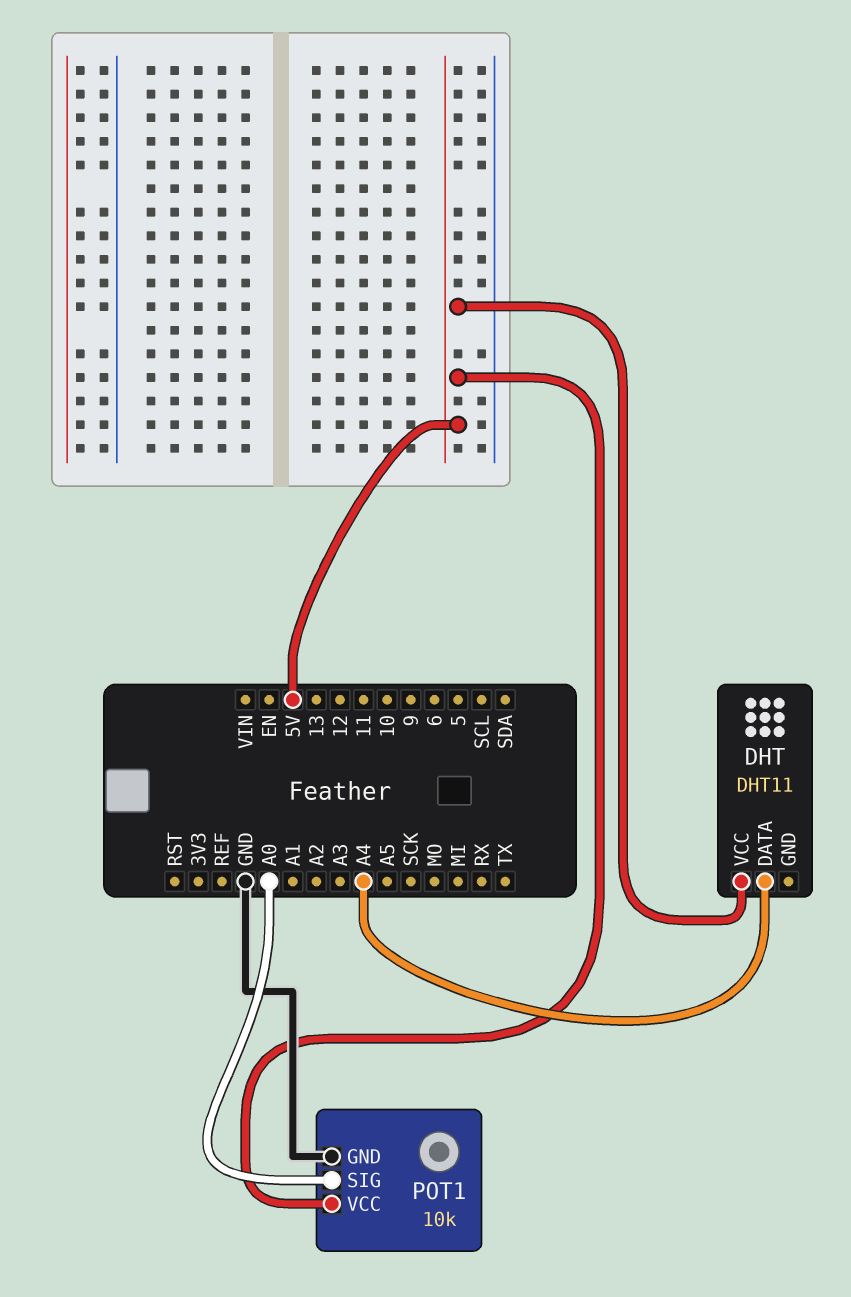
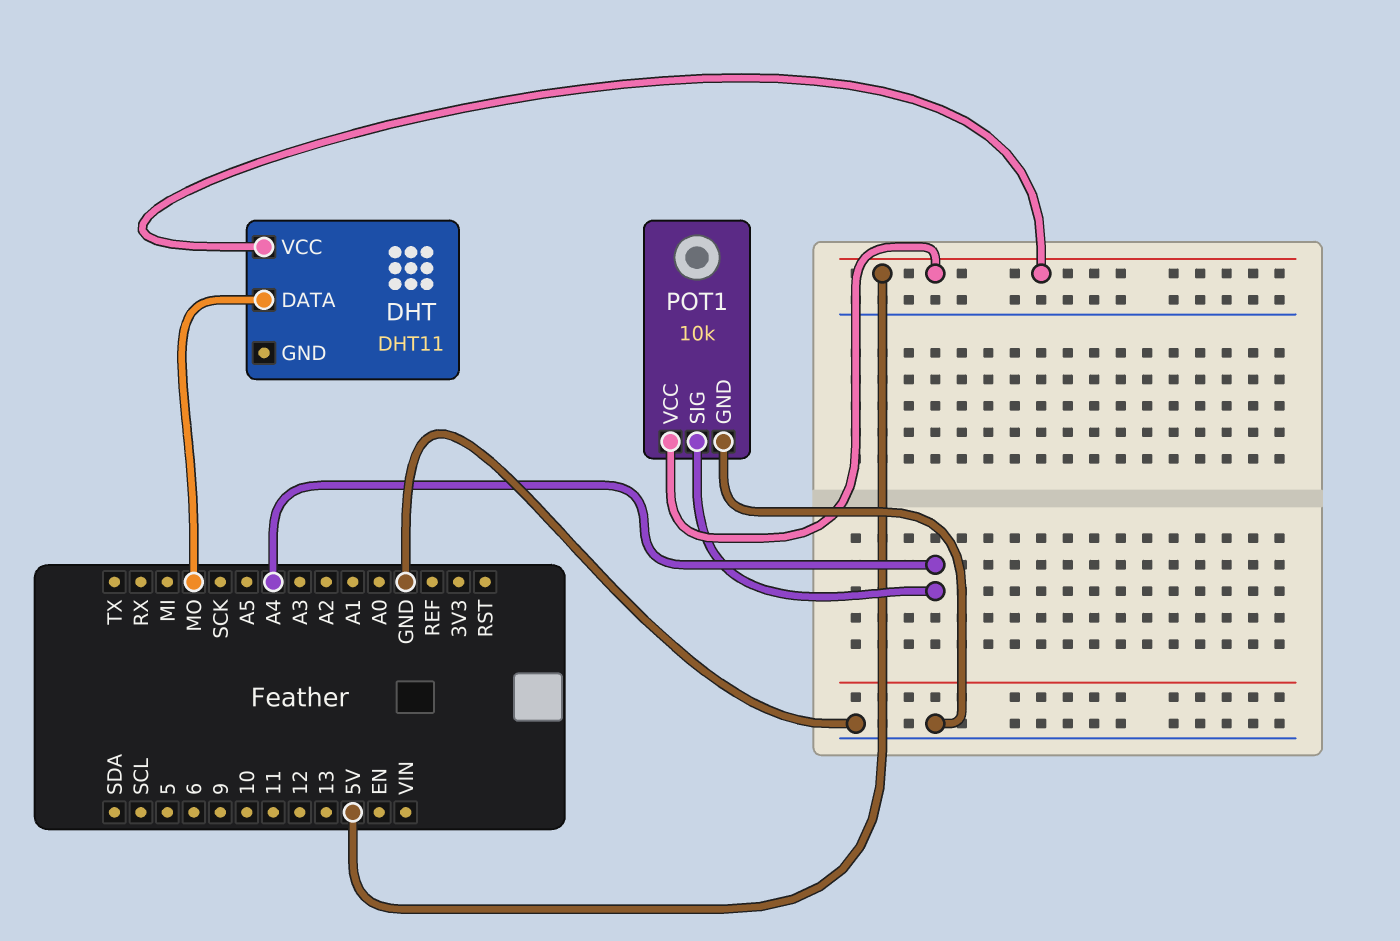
DHT pin DATA: A4 -> MO
POT1 pin SIG: A0 -> A4

